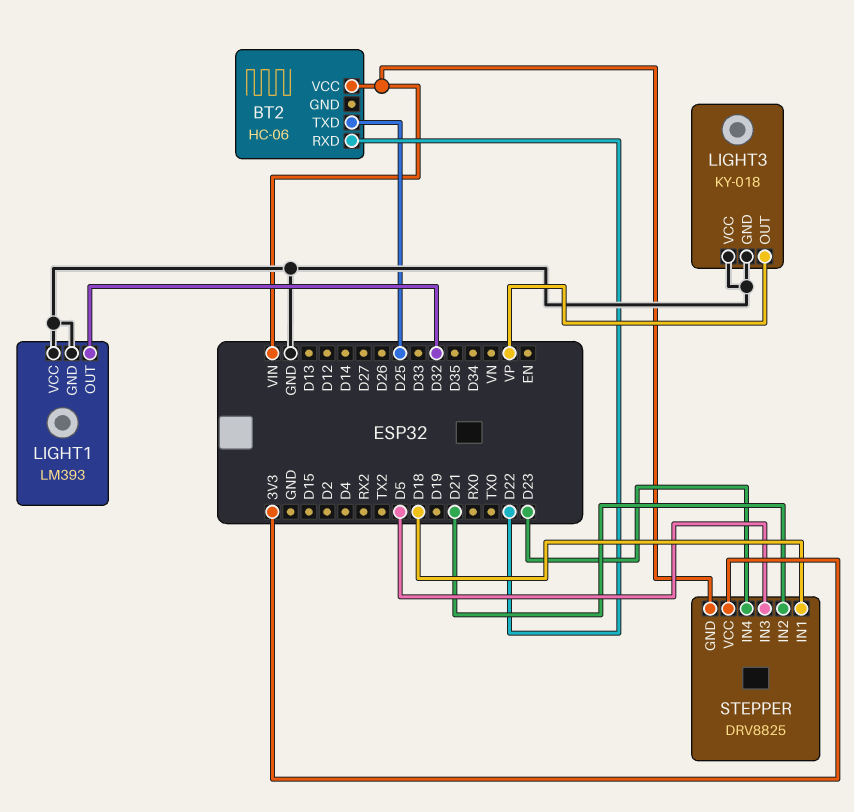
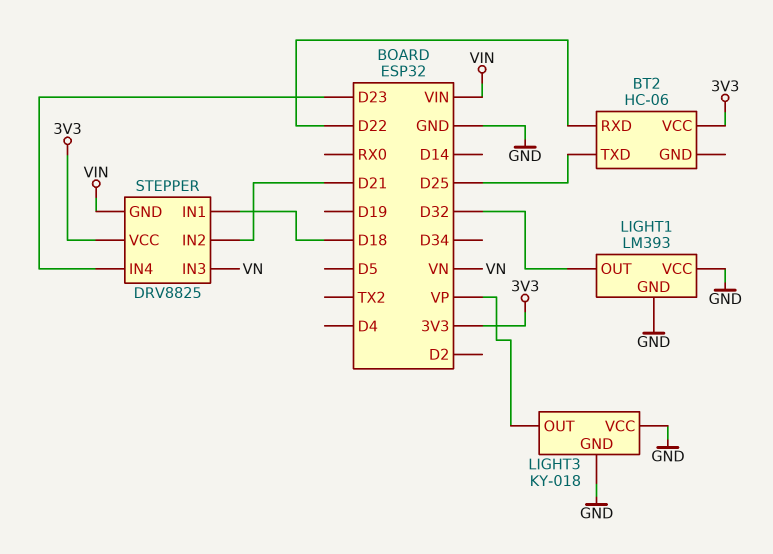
BT2 pin VCC: VIN -> 3V3
STEPPER pin IN3: D5 -> VN

